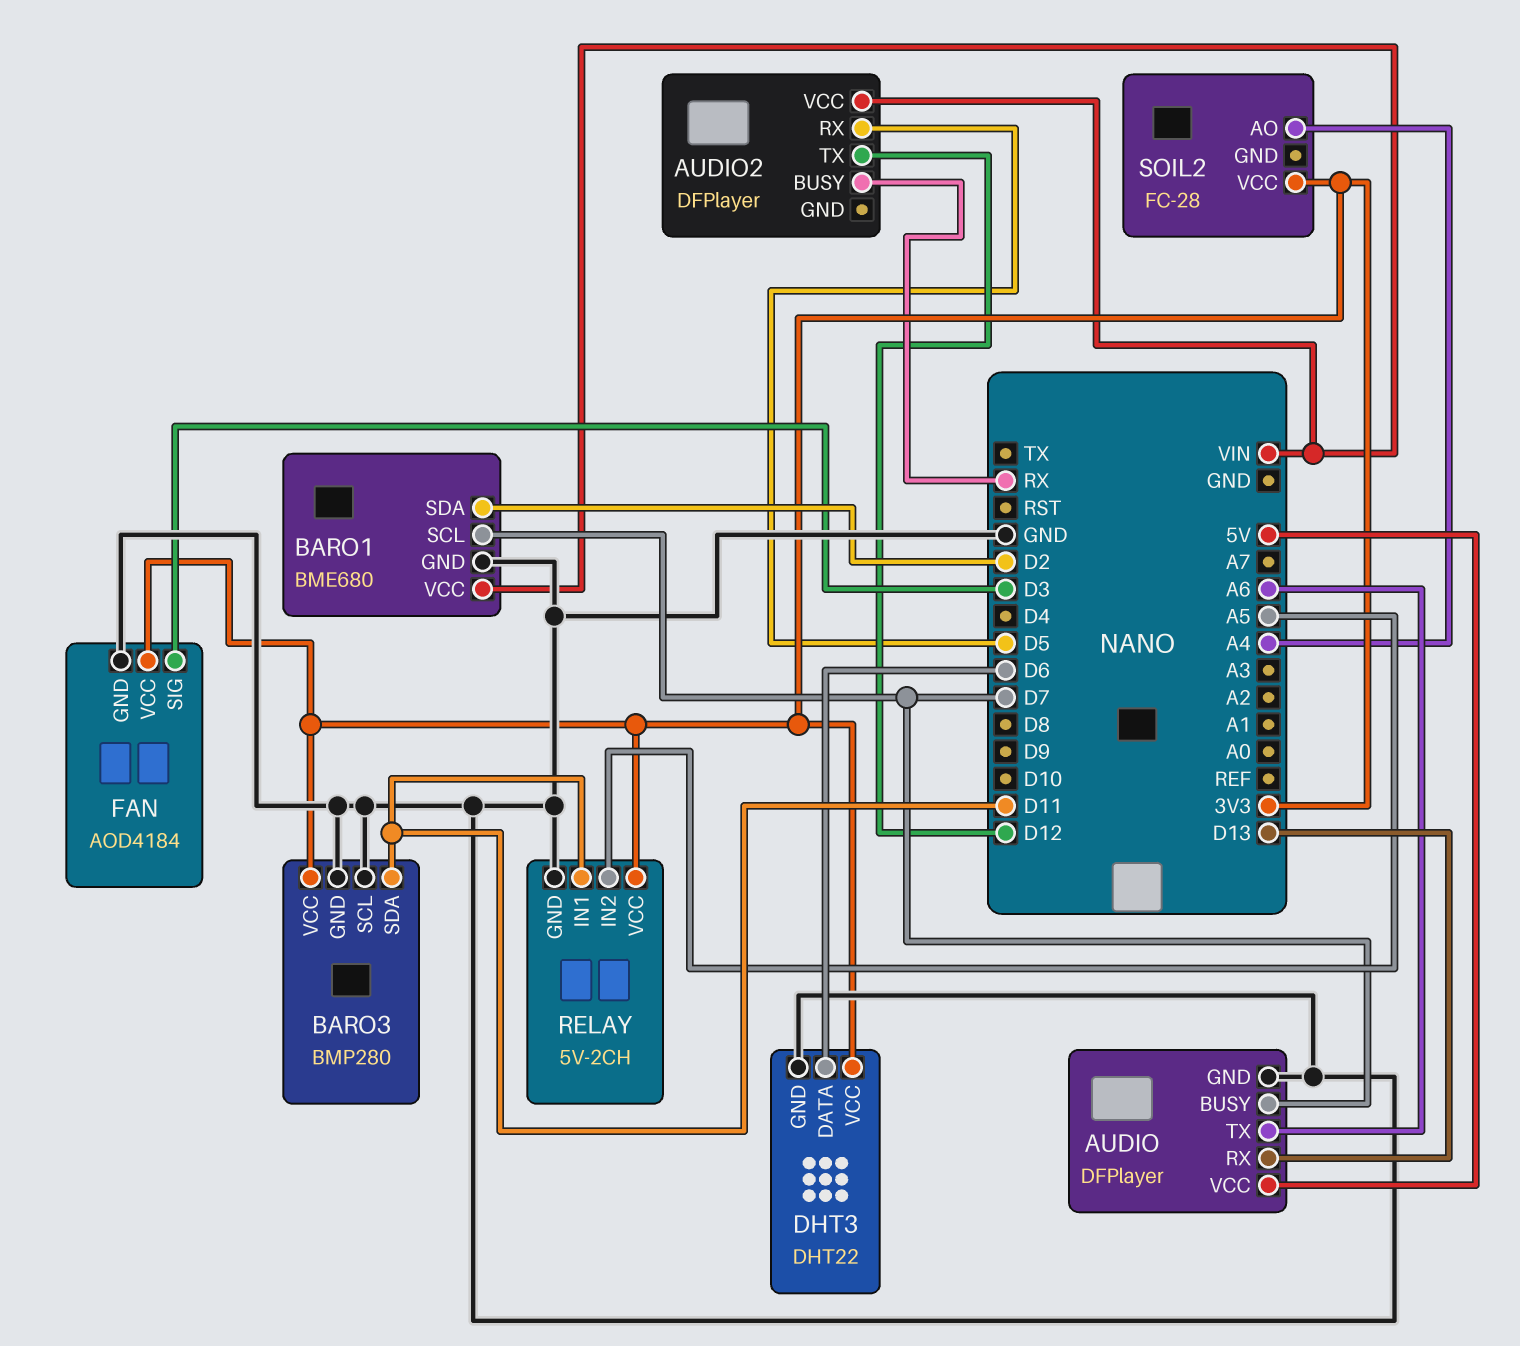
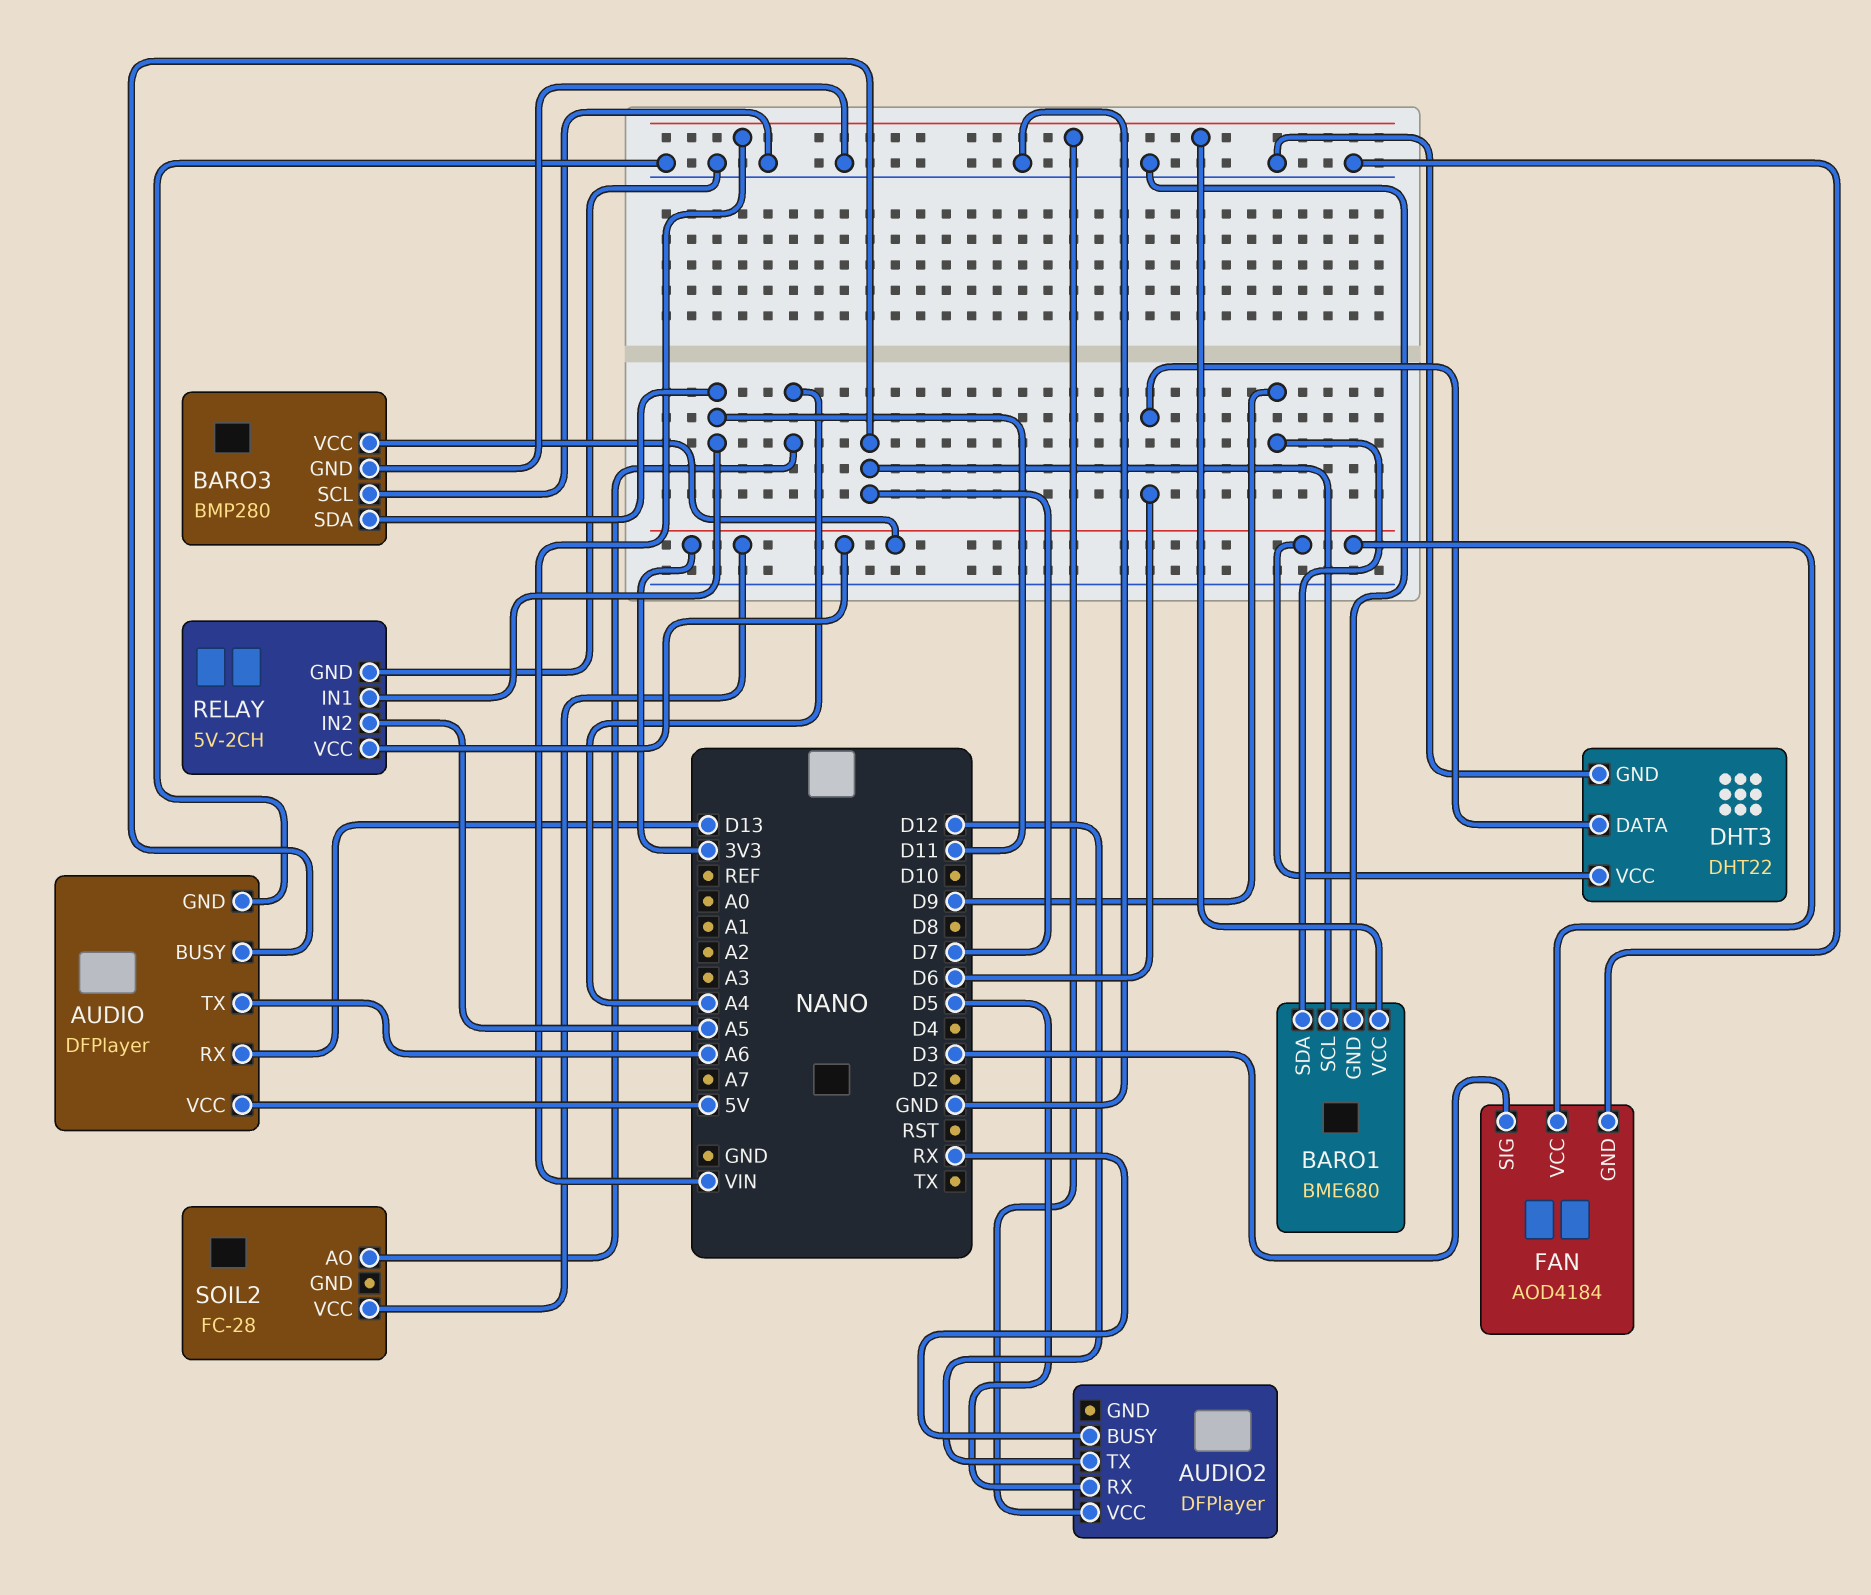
BARO1 pin SDA: D2 -> D9

